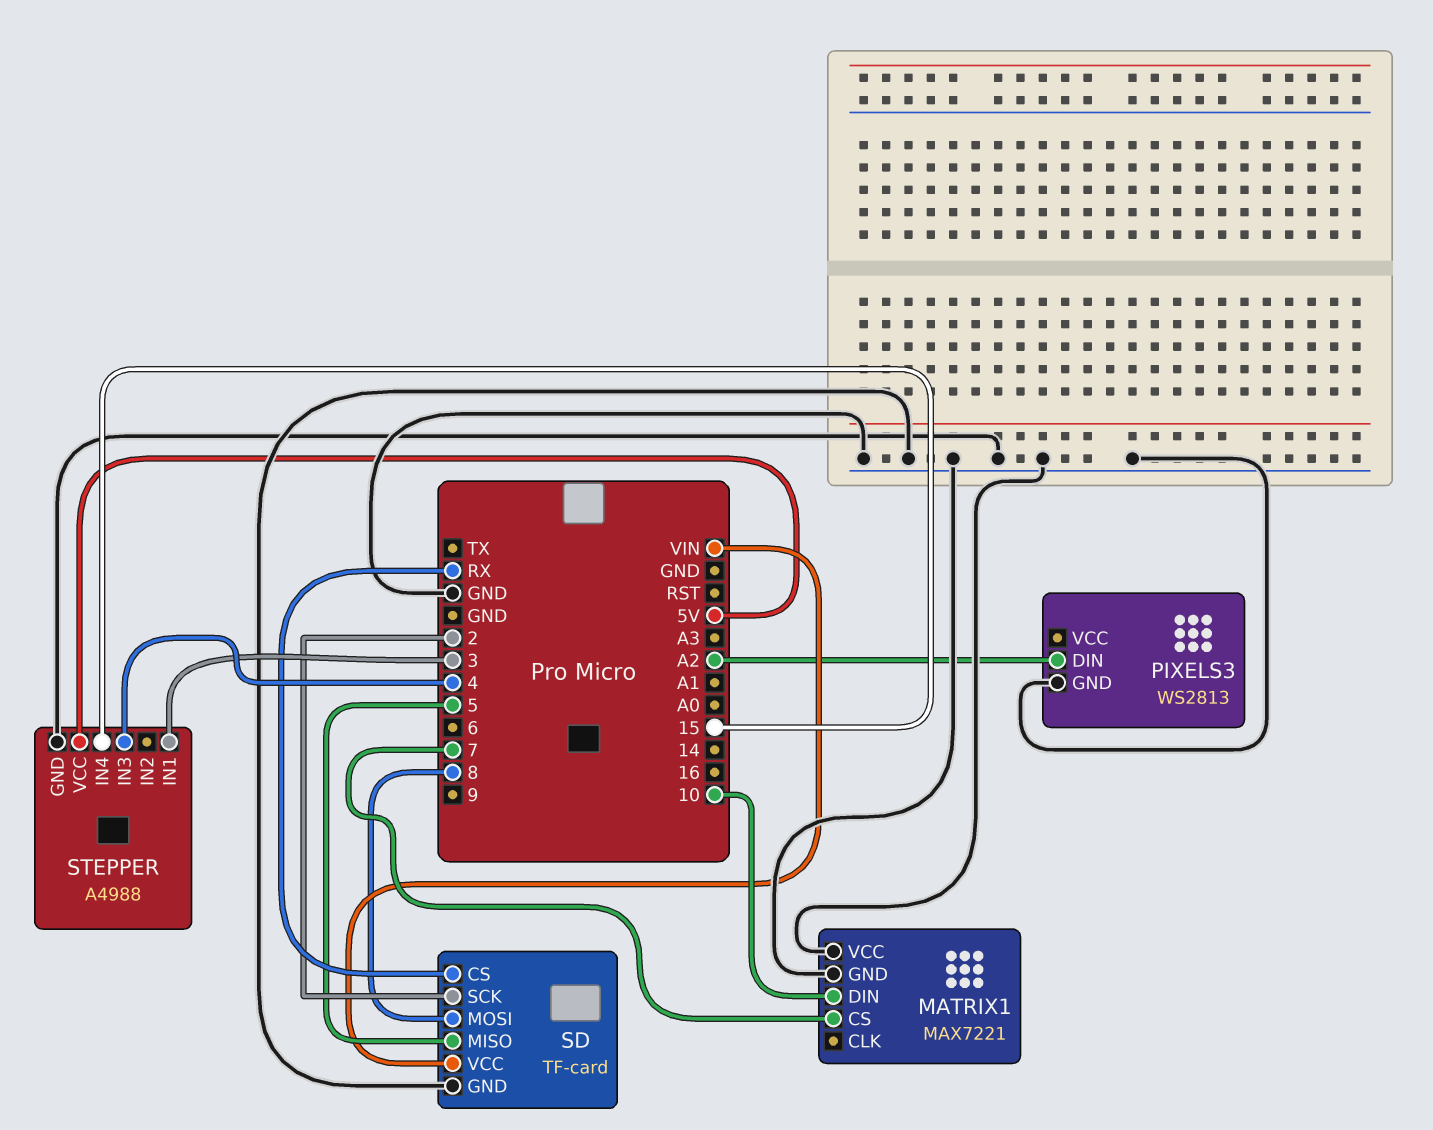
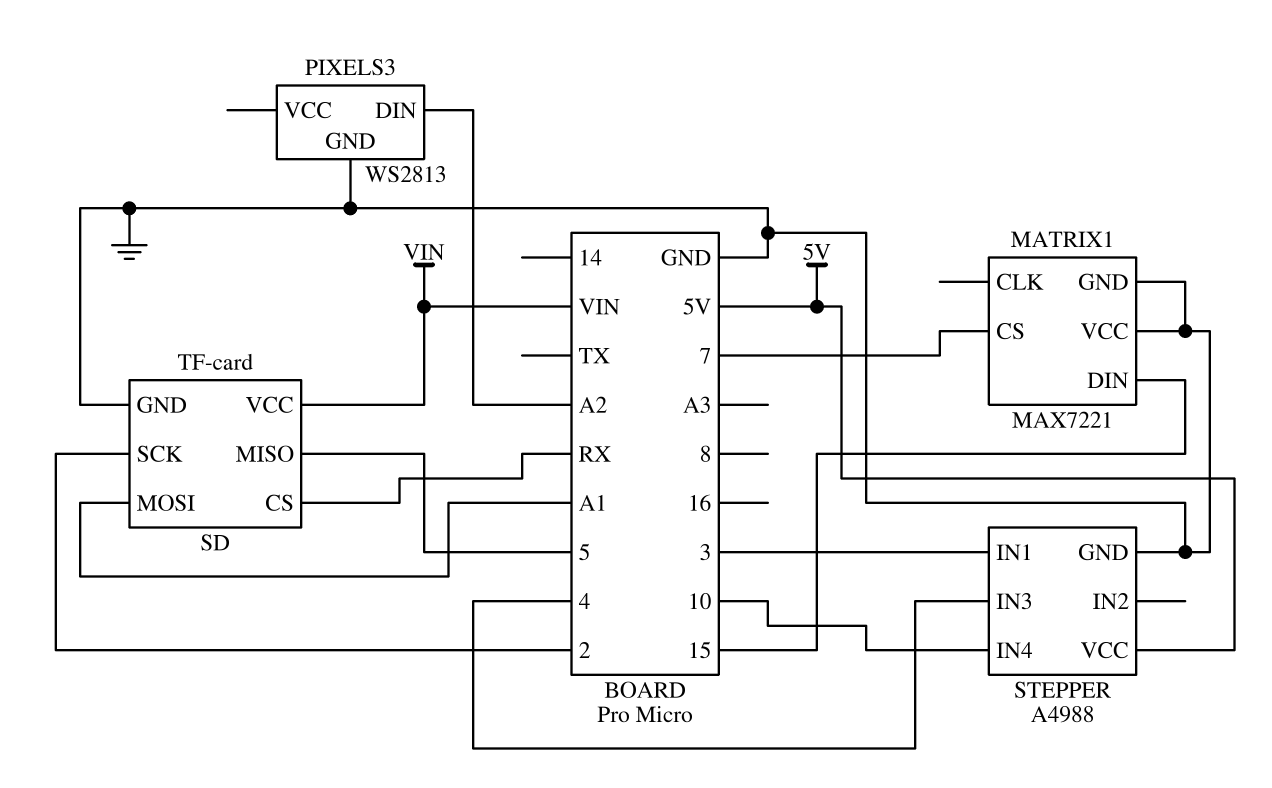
MATRIX1 pin DIN: 10 -> 15
SD pin MOSI: 8 -> A1
STEPPER pin IN4: 15 -> 10

